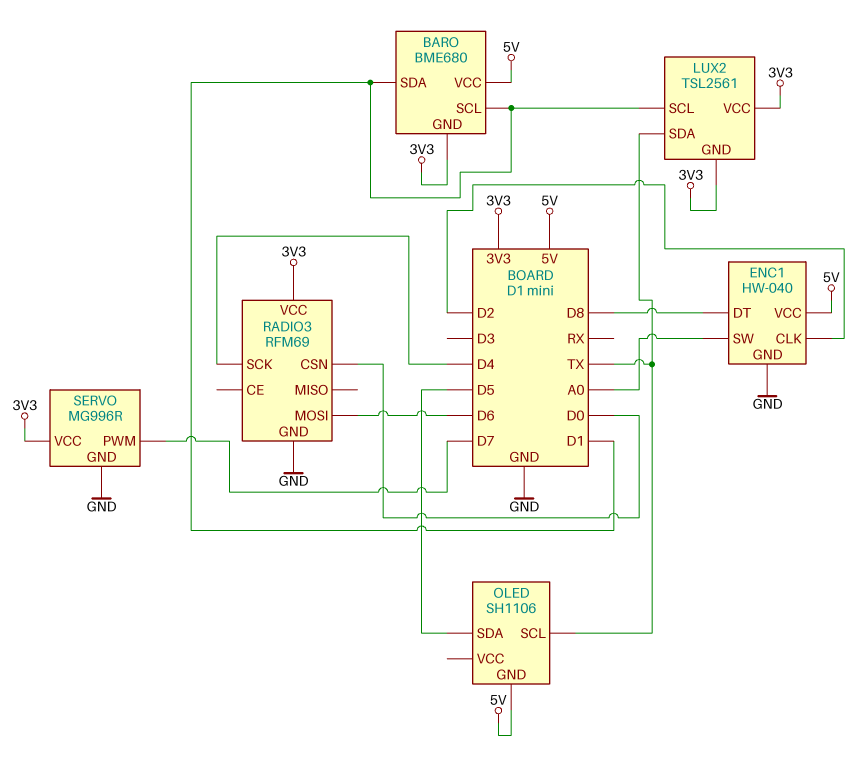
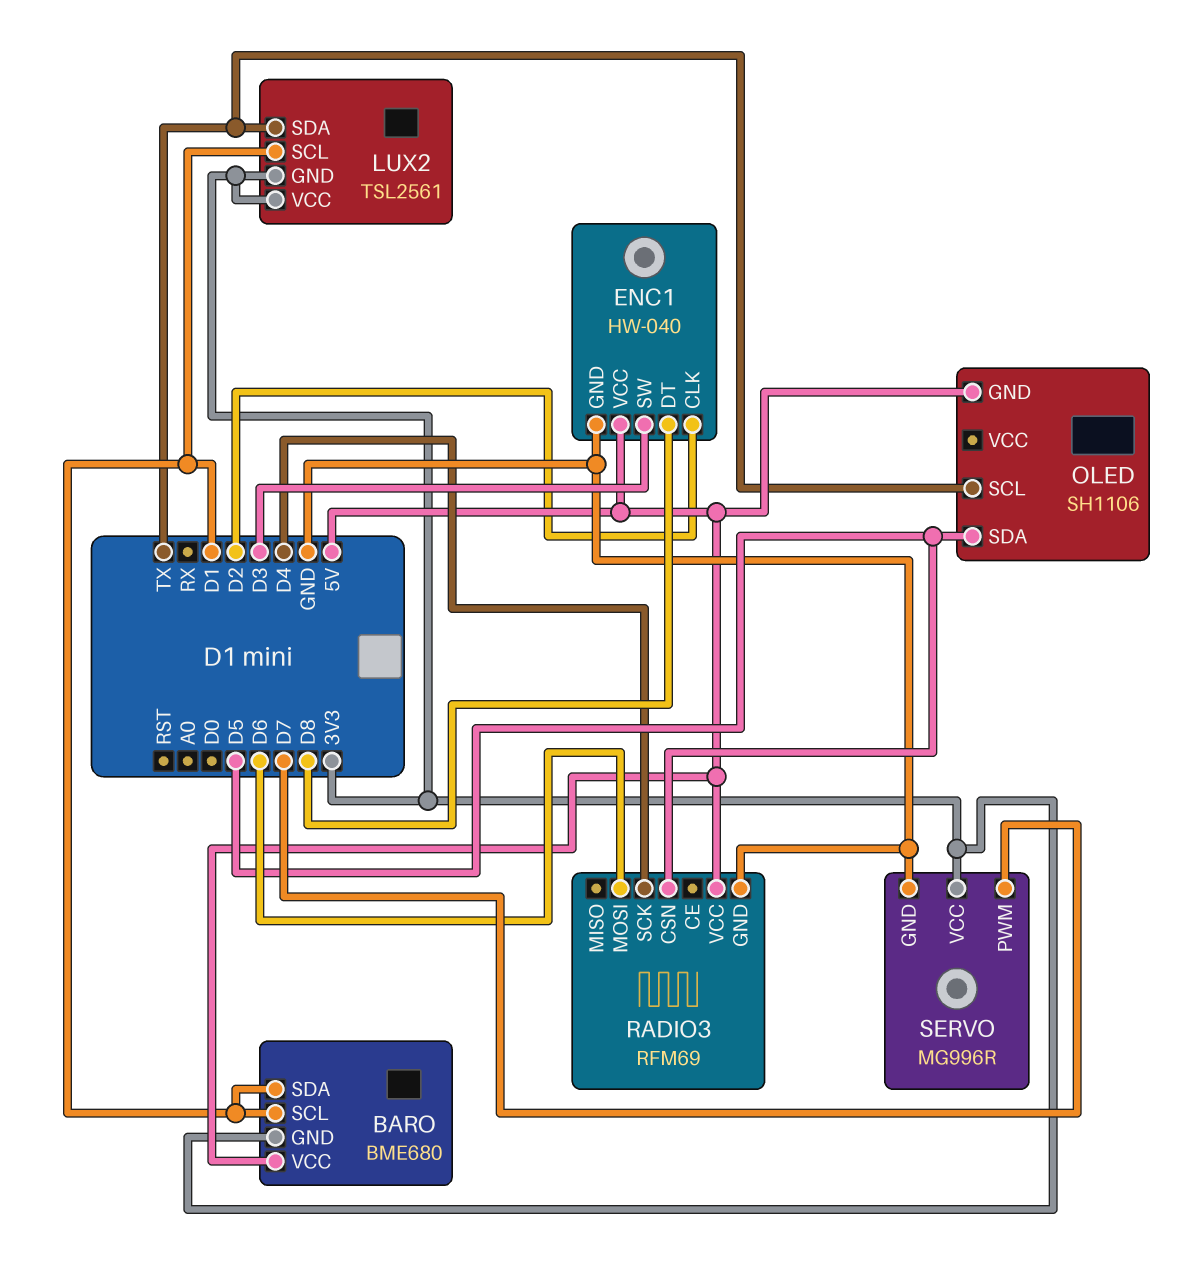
ENC1 pin SW: A0 -> D3
RADIO3 pin CSN: D0 -> D5
RADIO3 pin VCC: 3V3 -> 5V

